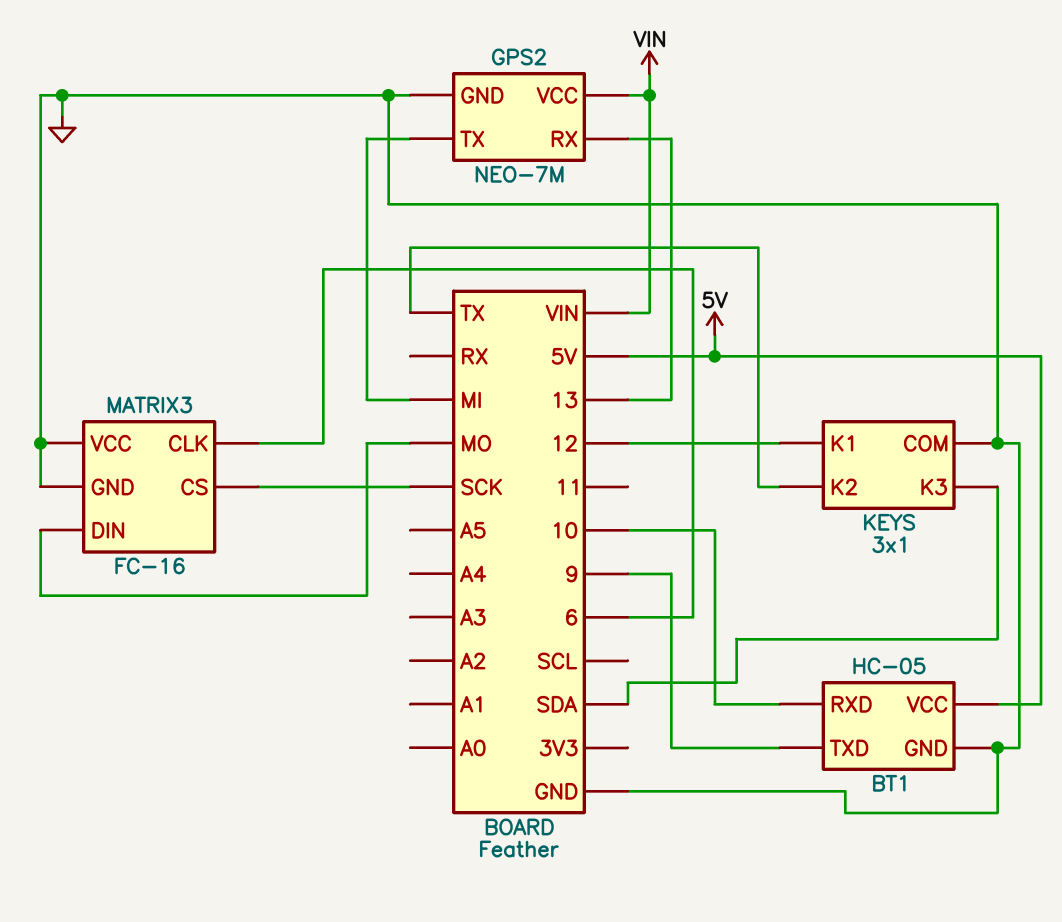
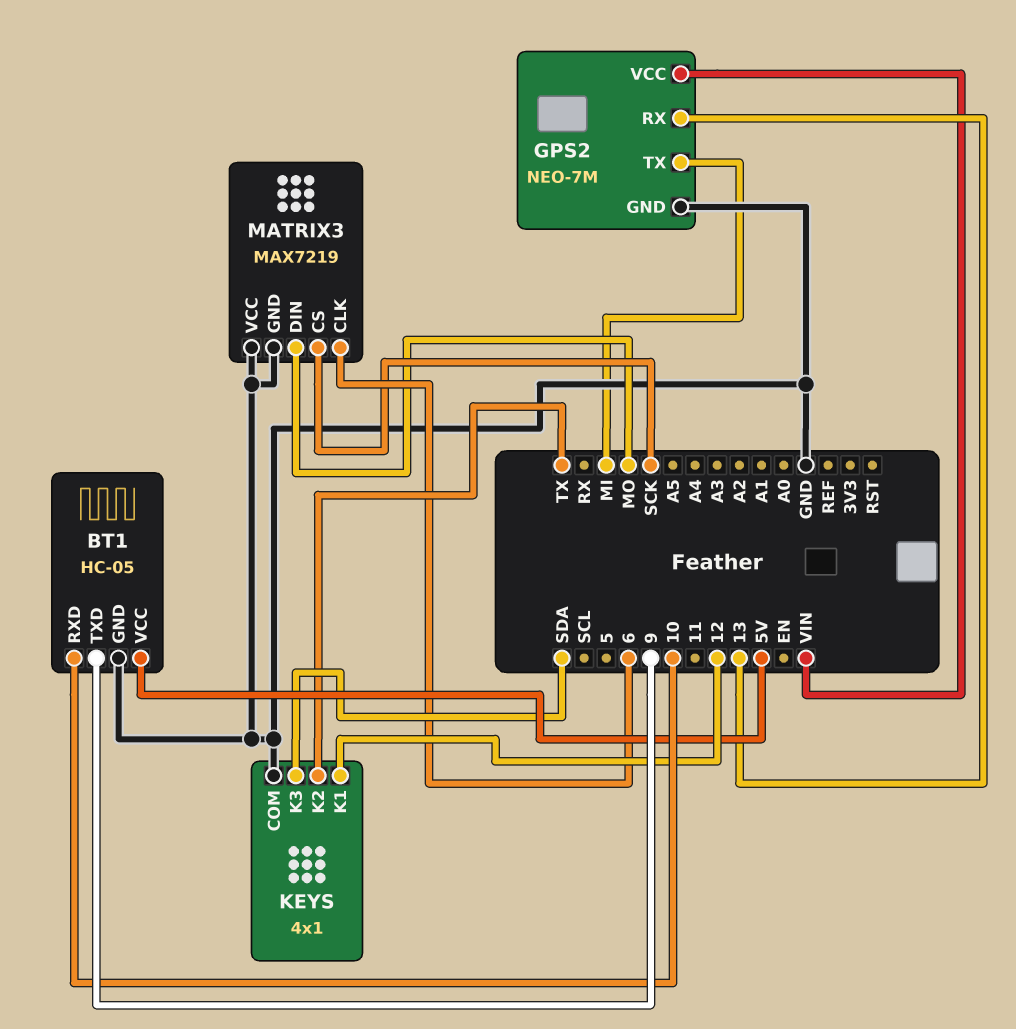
KEYS: 3x1 -> 4x1
MATRIX3: FC-16 -> MAX7219

